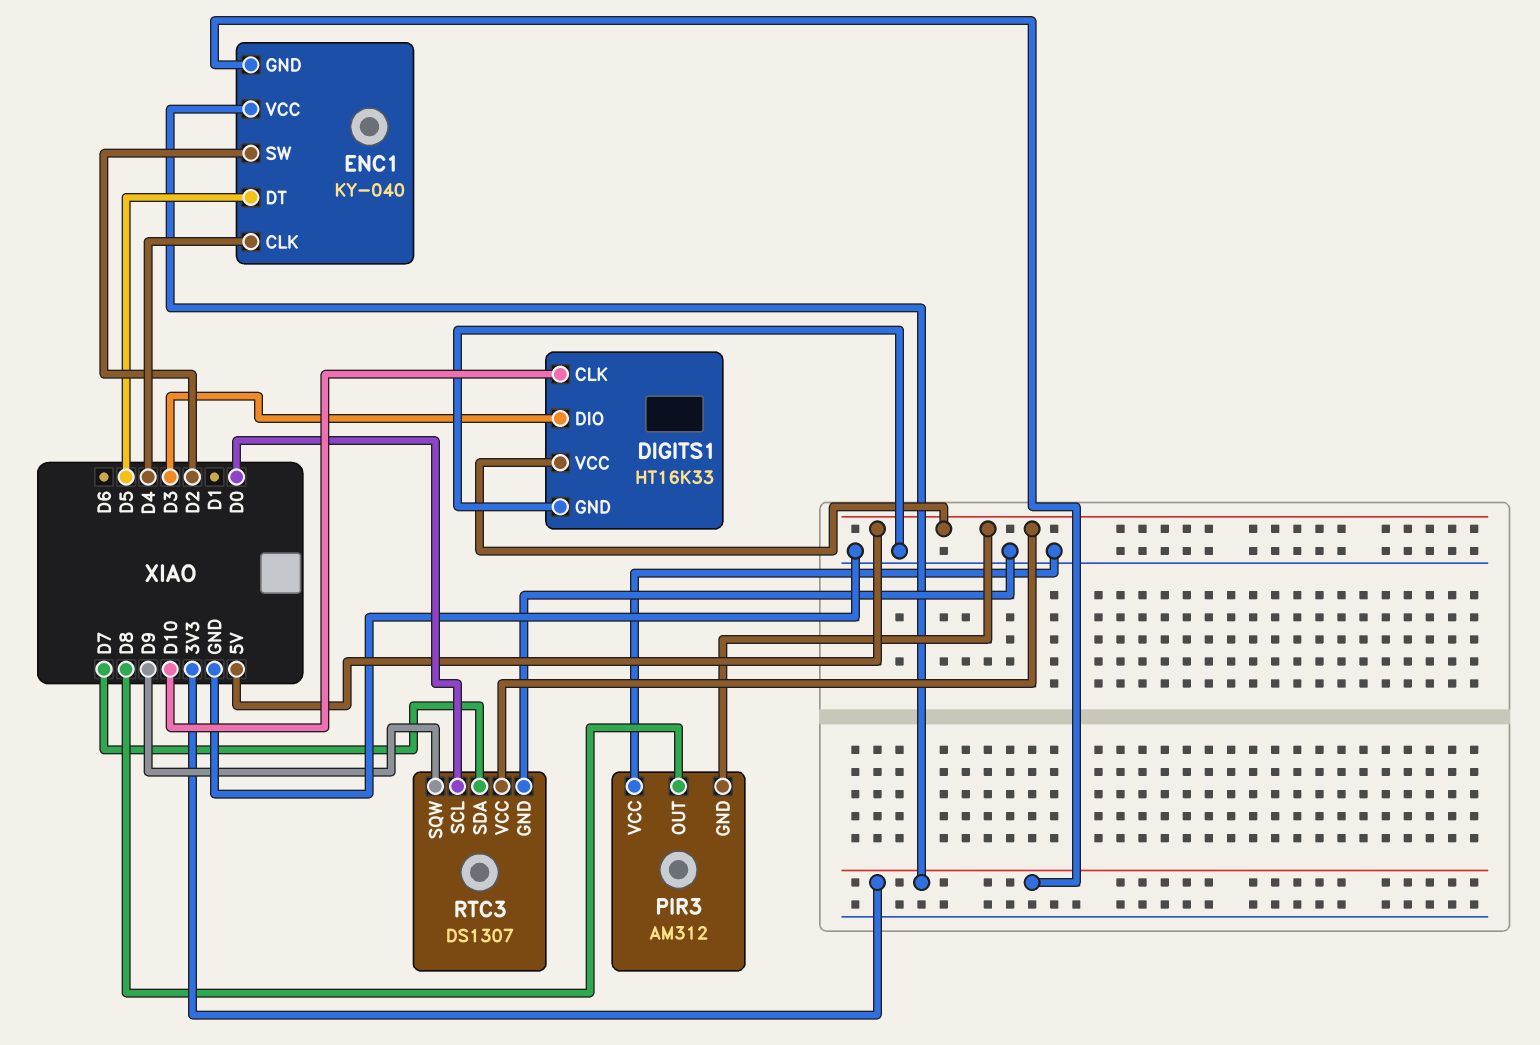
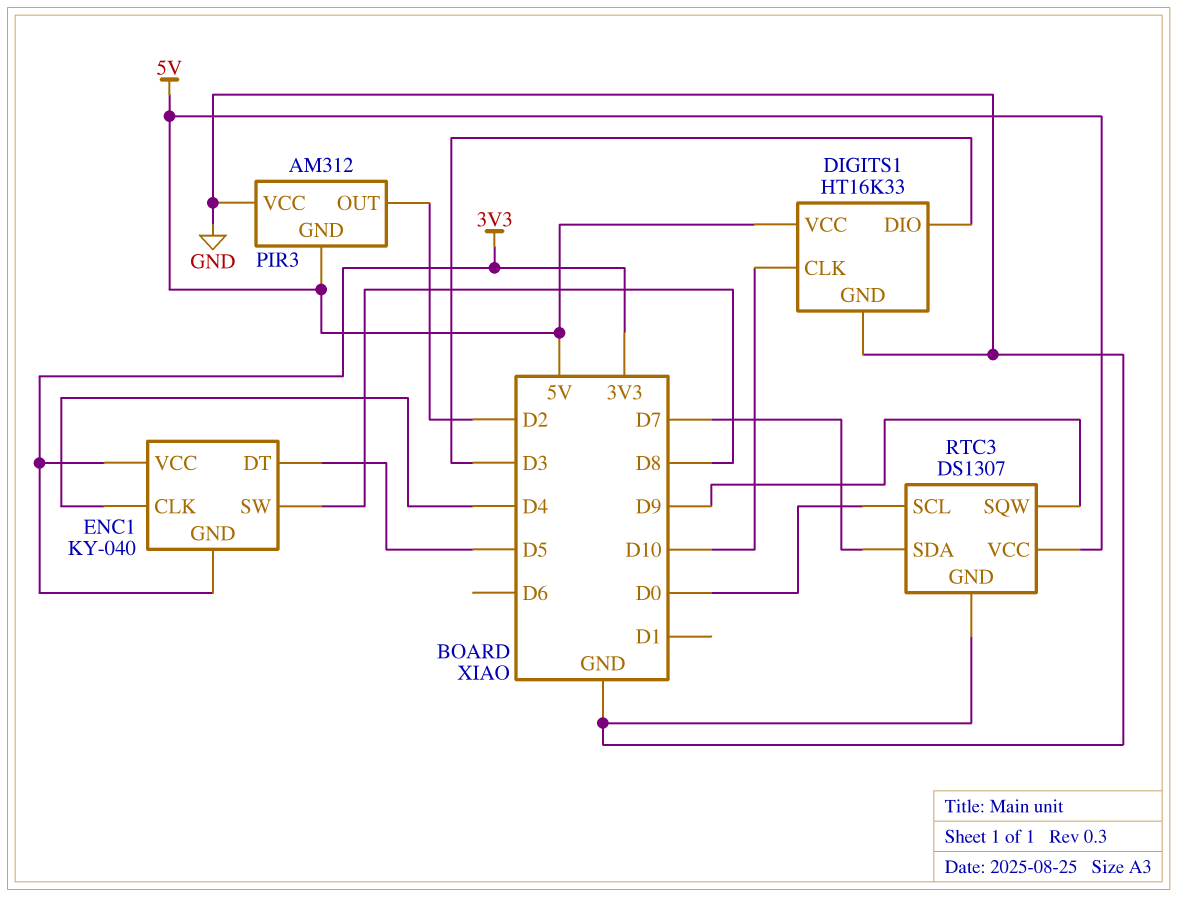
ENC1 pin SW: D2 -> D8
PIR3 pin OUT: D8 -> D2

